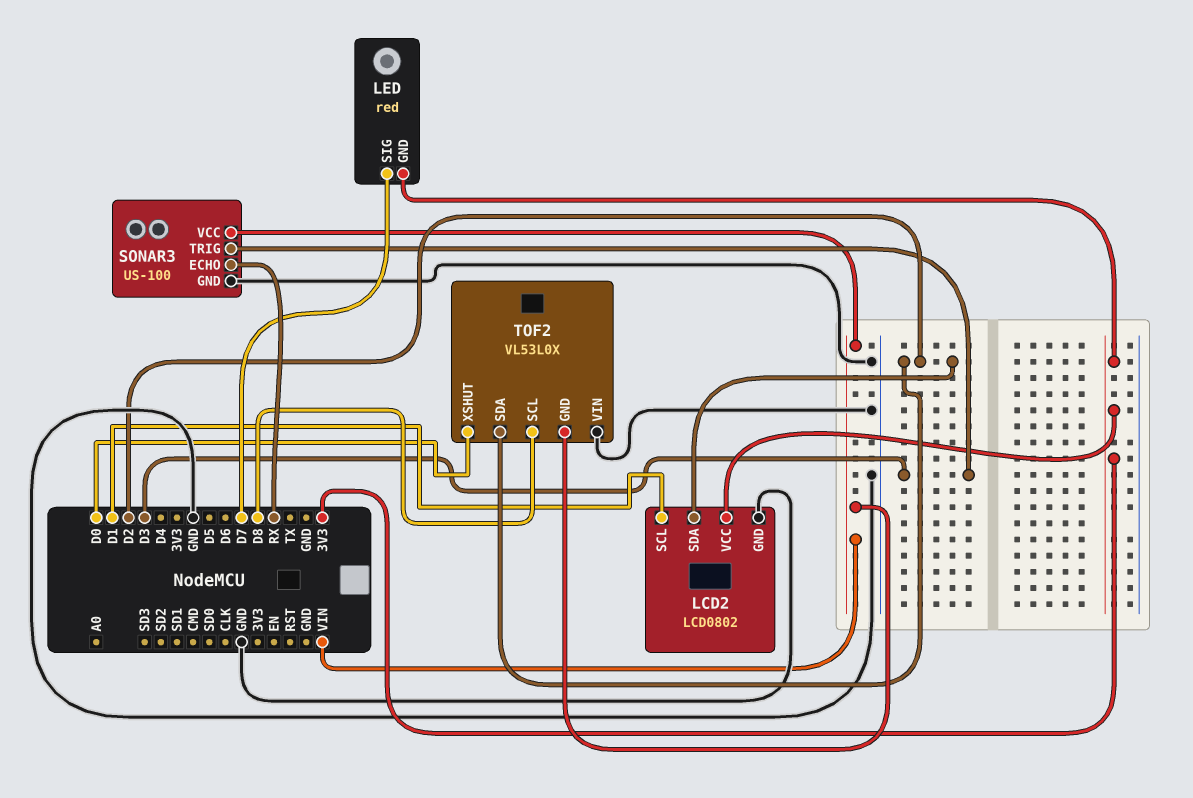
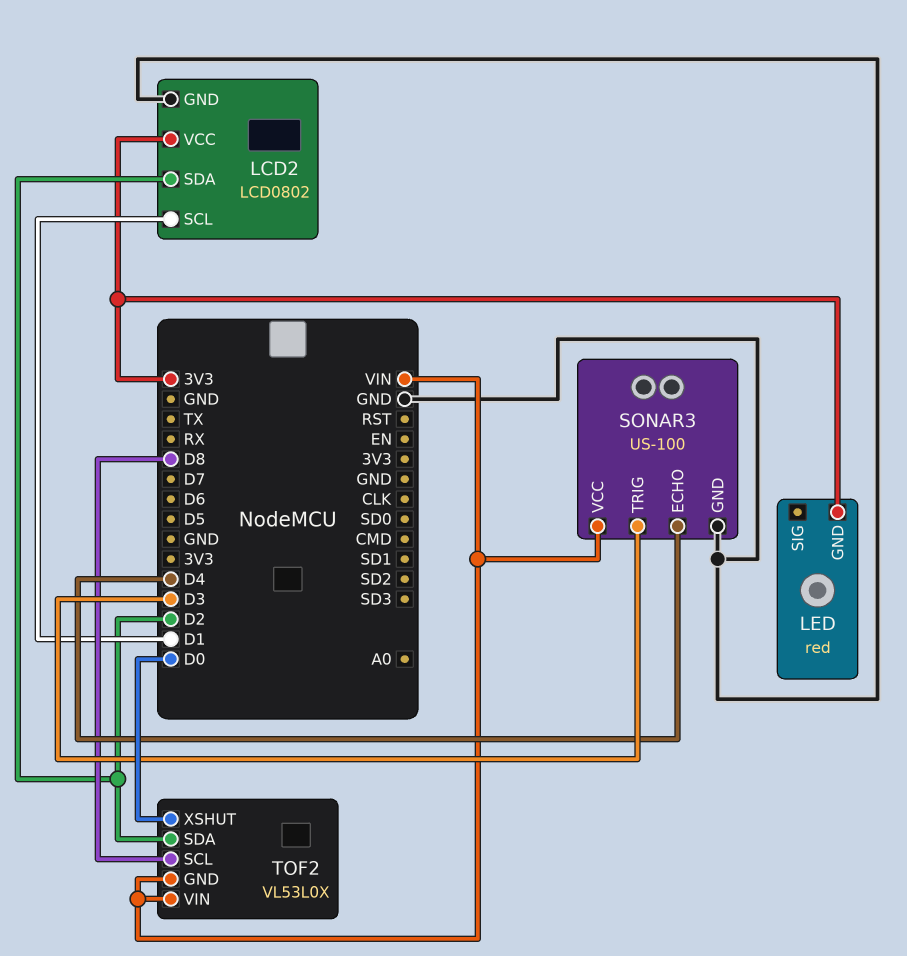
LED pin SIG: D7 -> none
SONAR3 pin ECHO: RX -> D4
TOF2 pin VIN: GND -> VIN

